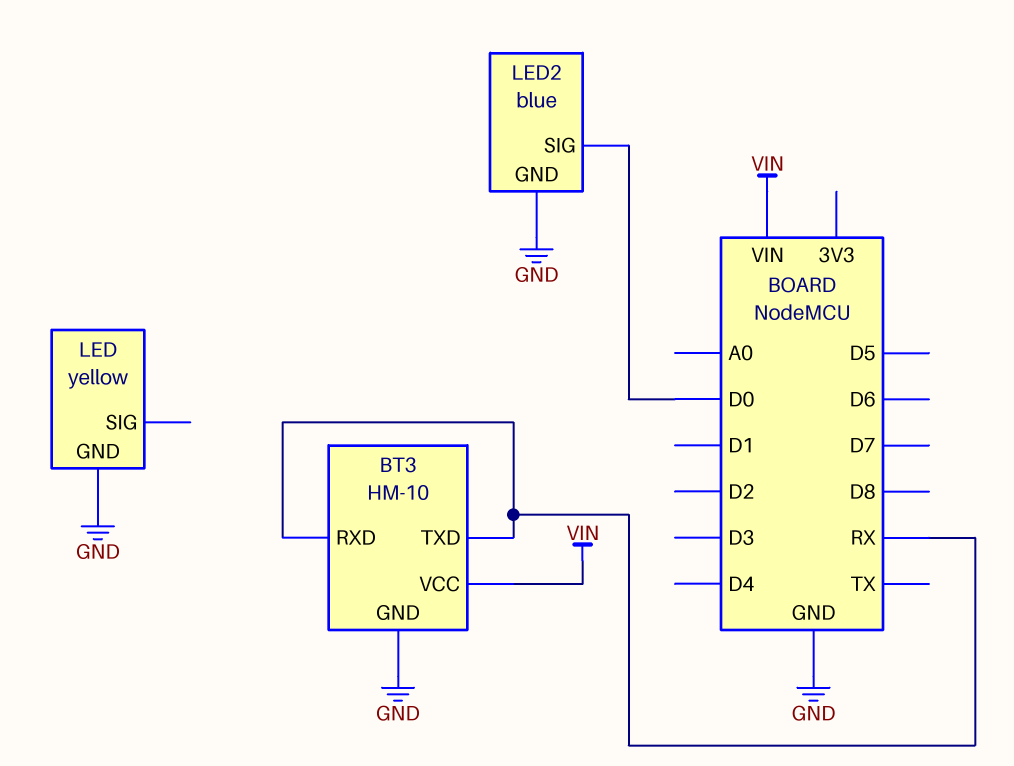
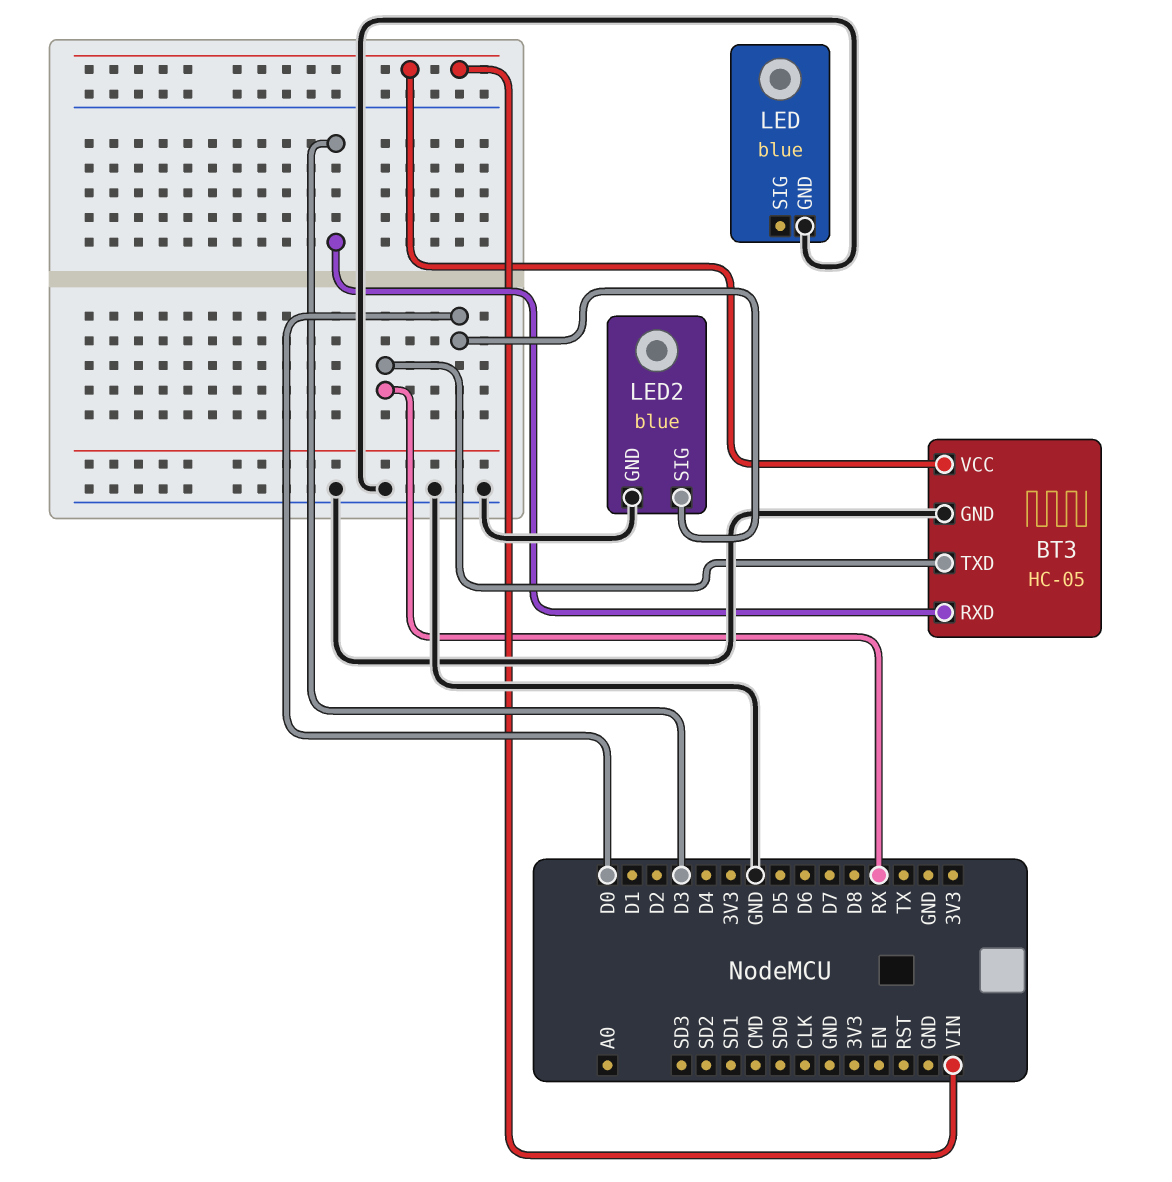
BT3: HM-10 -> HC-05
BT3 pin RXD: RX -> D3
LED: yellow -> blue

